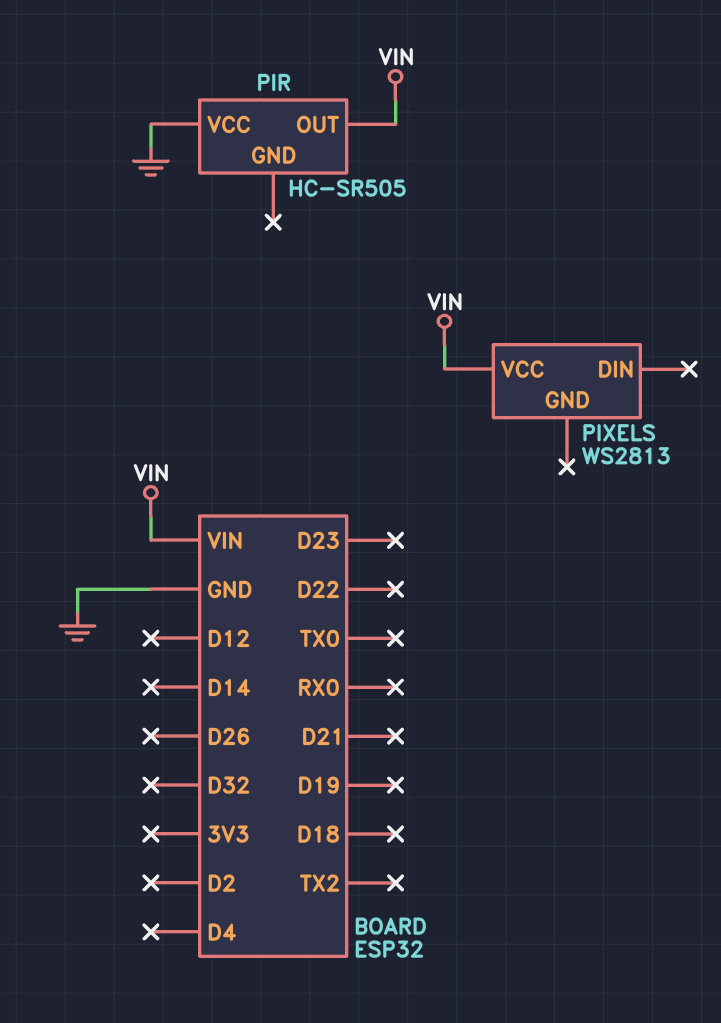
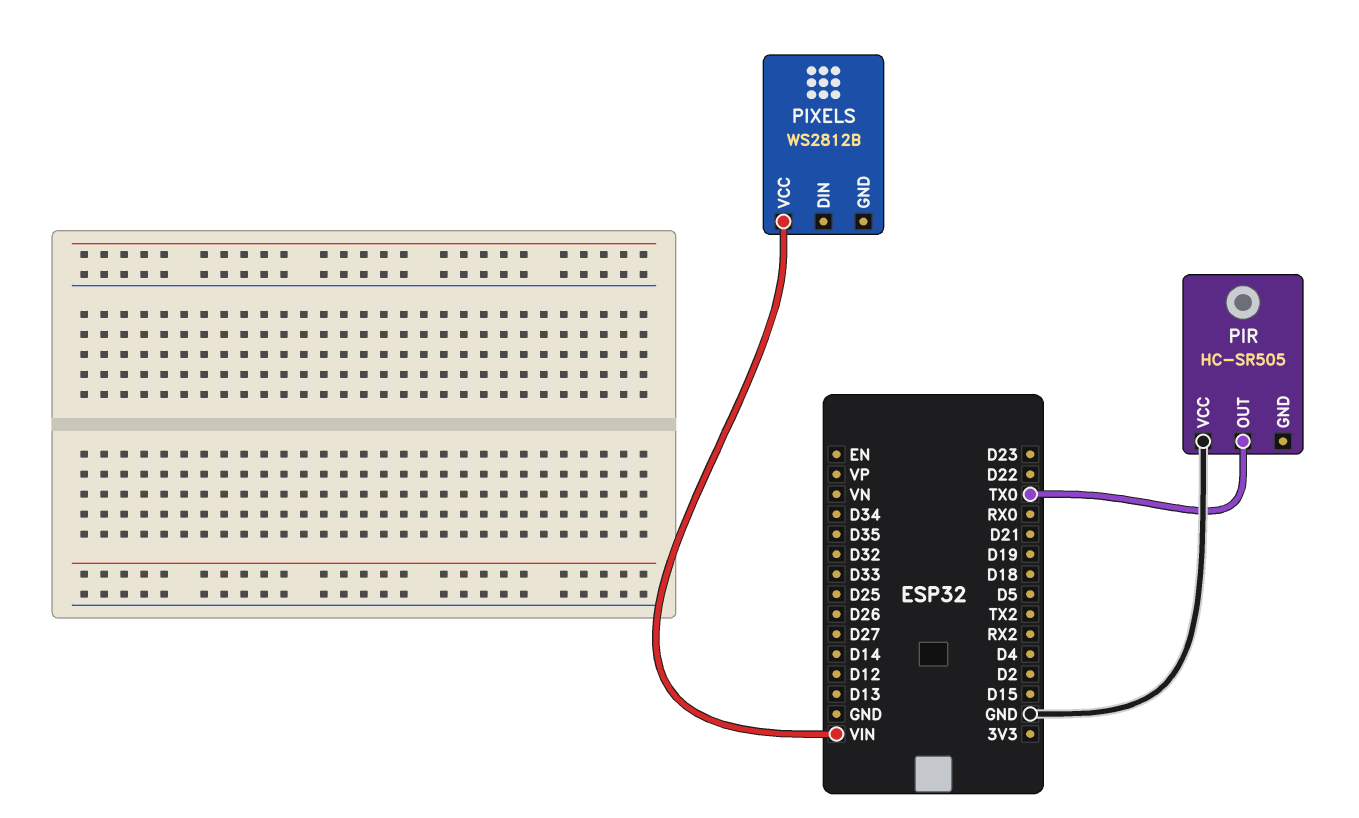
PIR pin OUT: VIN -> TX0
PIXELS: WS2813 -> WS2812B

